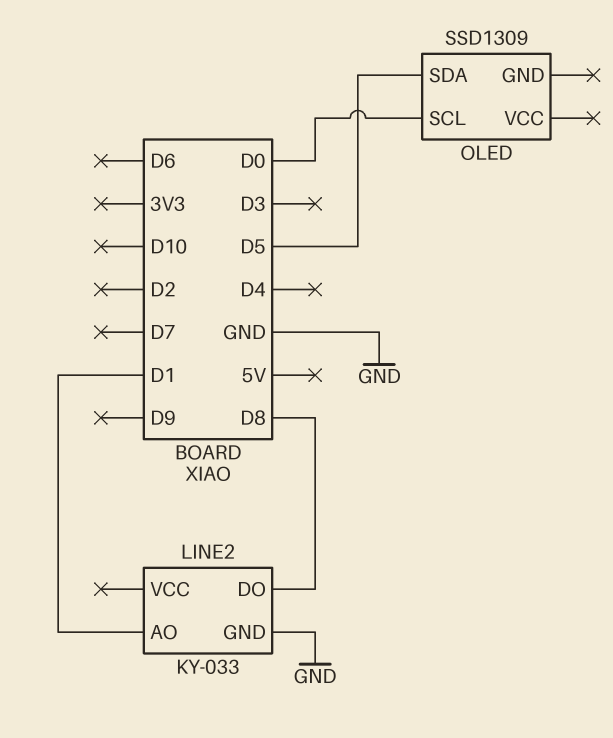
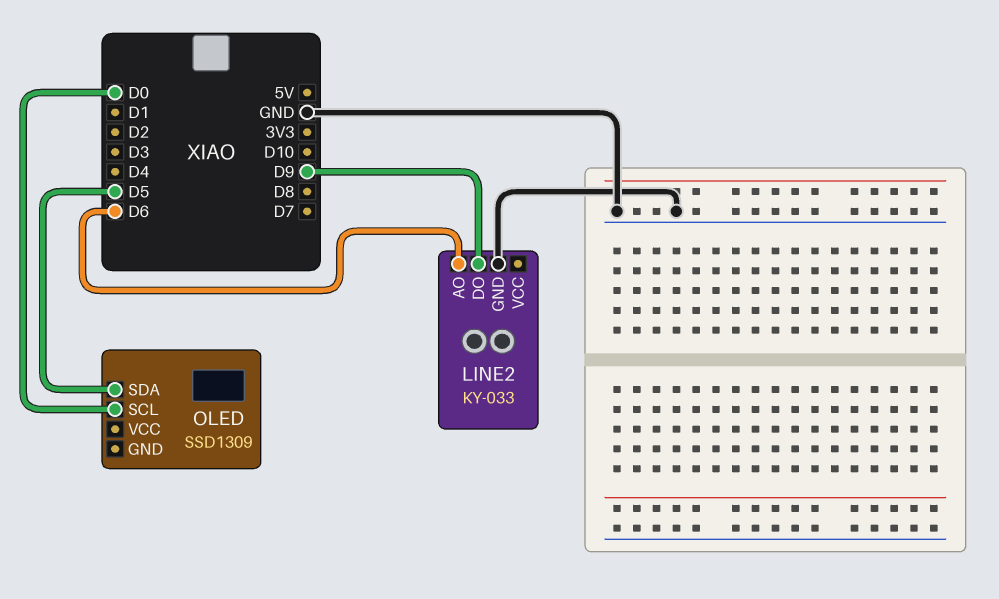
LINE2 pin AO: D1 -> D6
LINE2 pin DO: D8 -> D9

